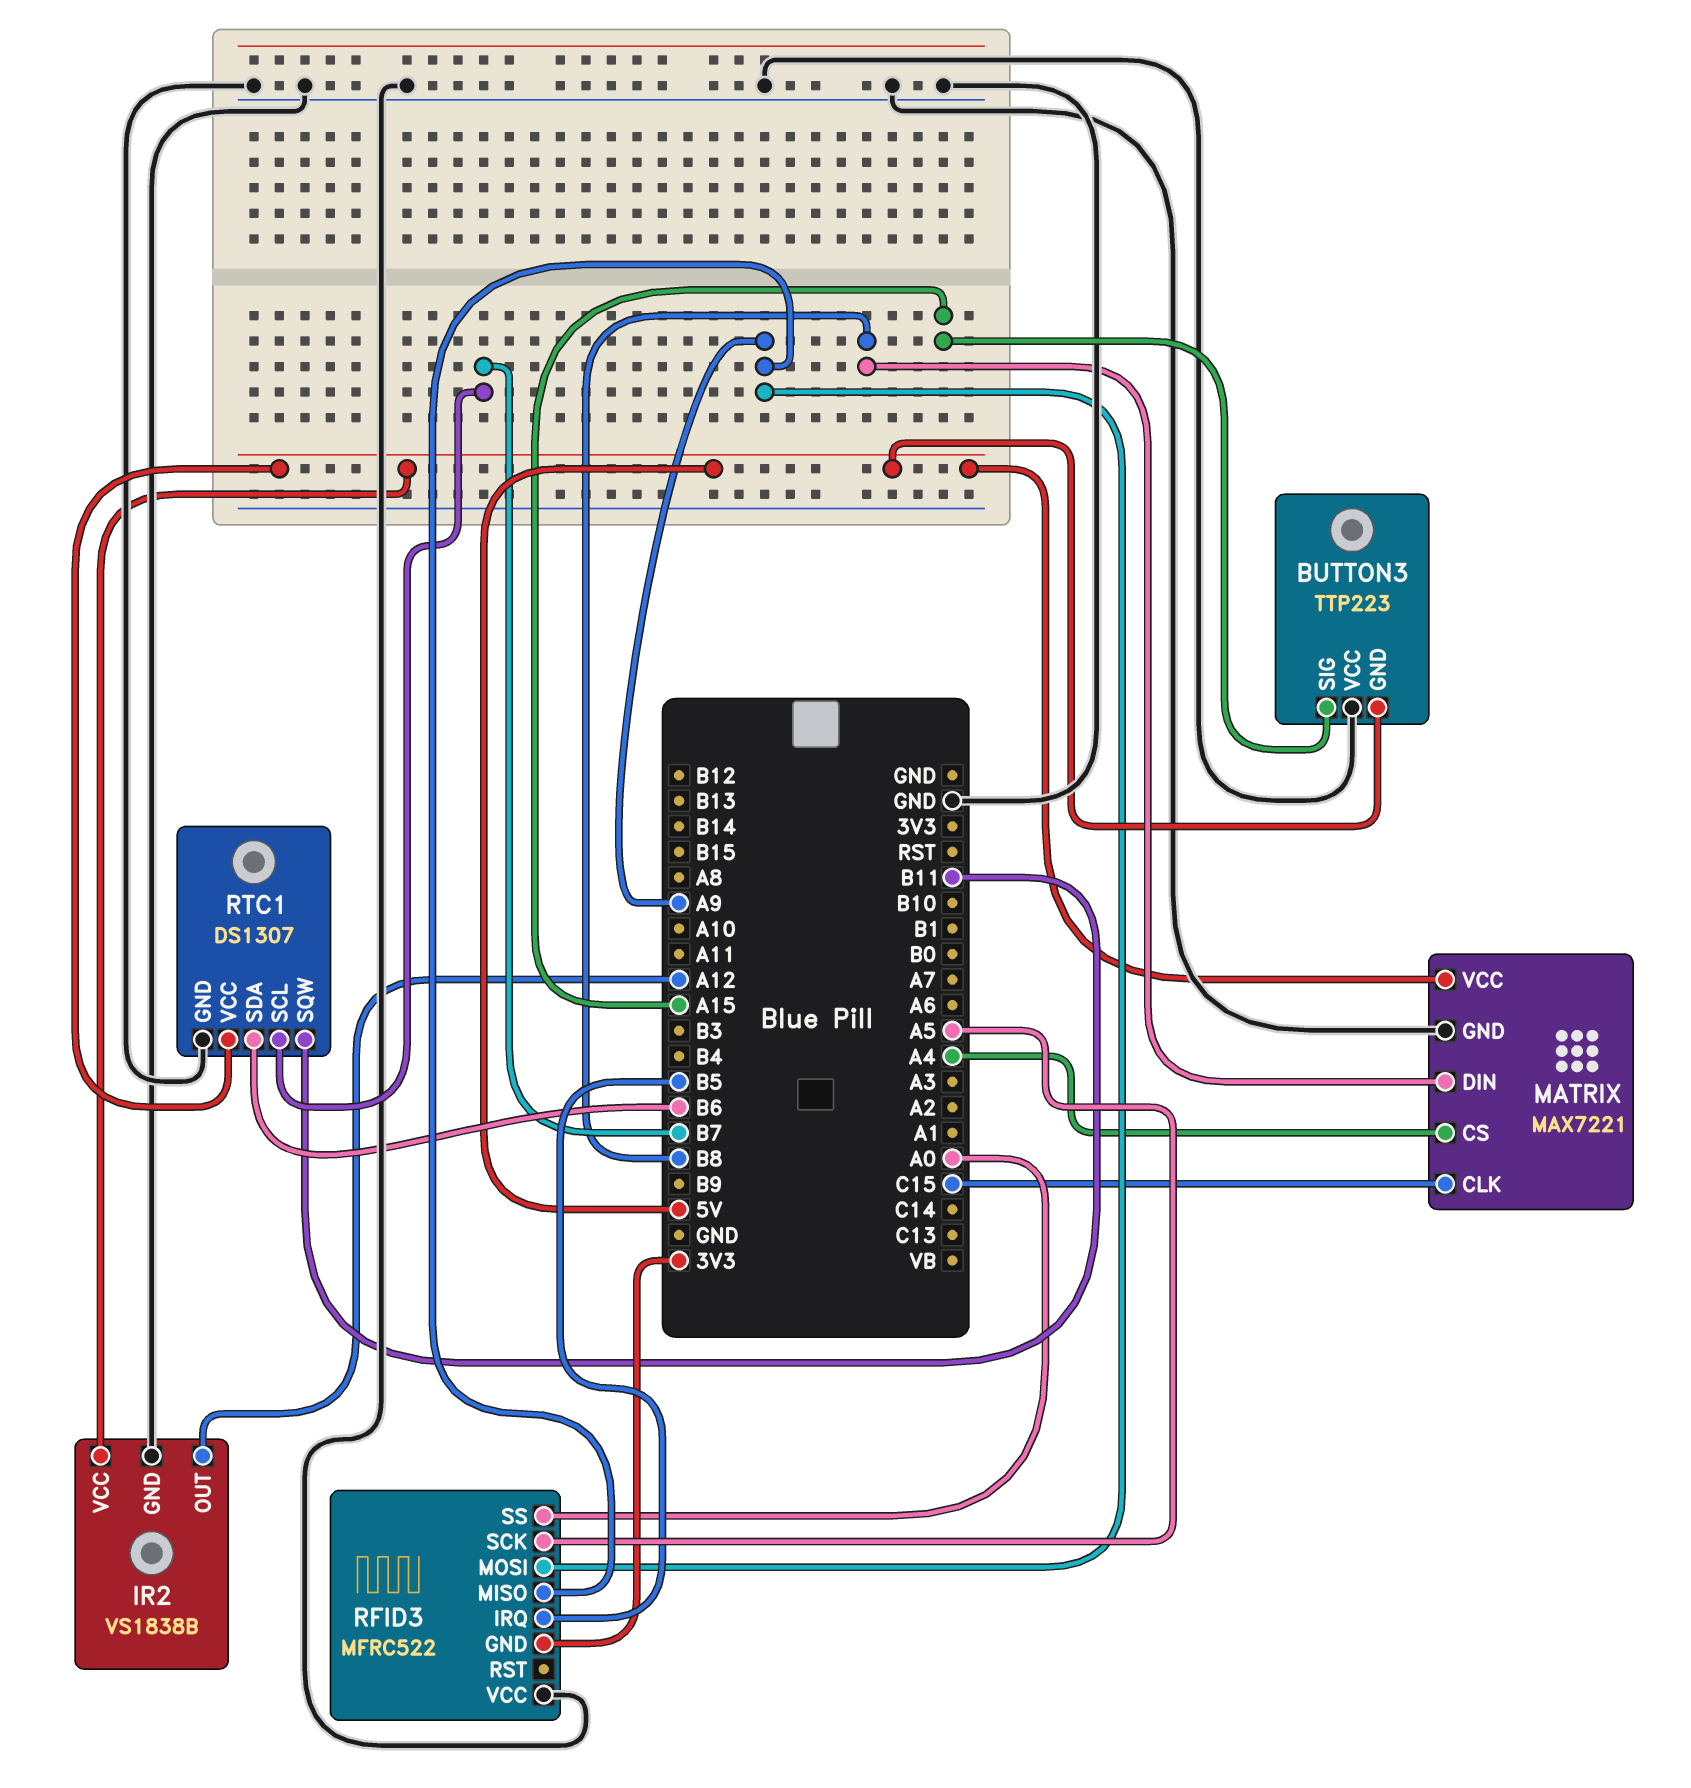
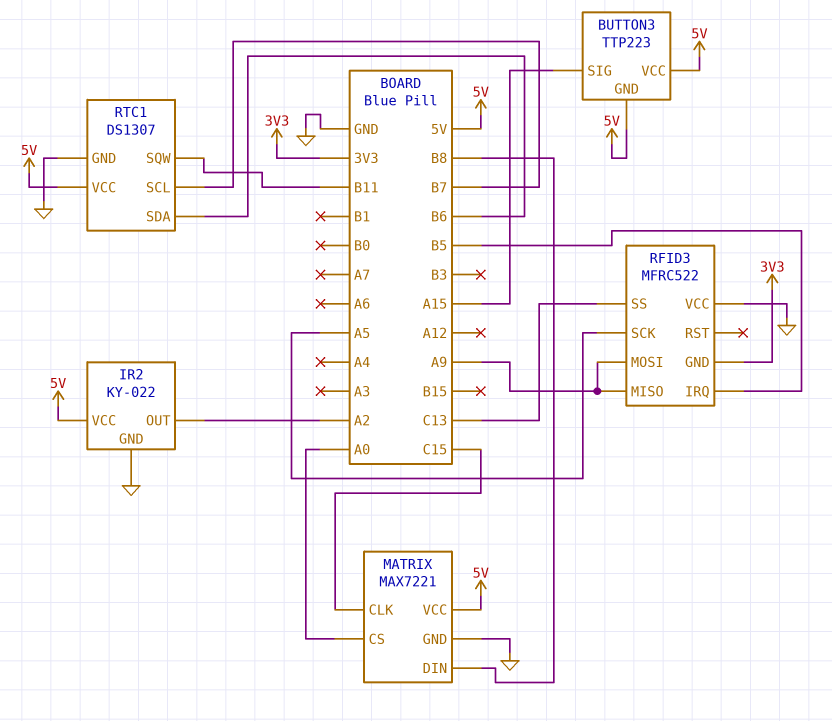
BUTTON3 pin VCC: GND -> 5V
IR2: VS1838B -> KY-022
IR2 pin OUT: A12 -> A2
MATRIX pin CS: A4 -> A0
RFID3 pin SS: A0 -> C13

